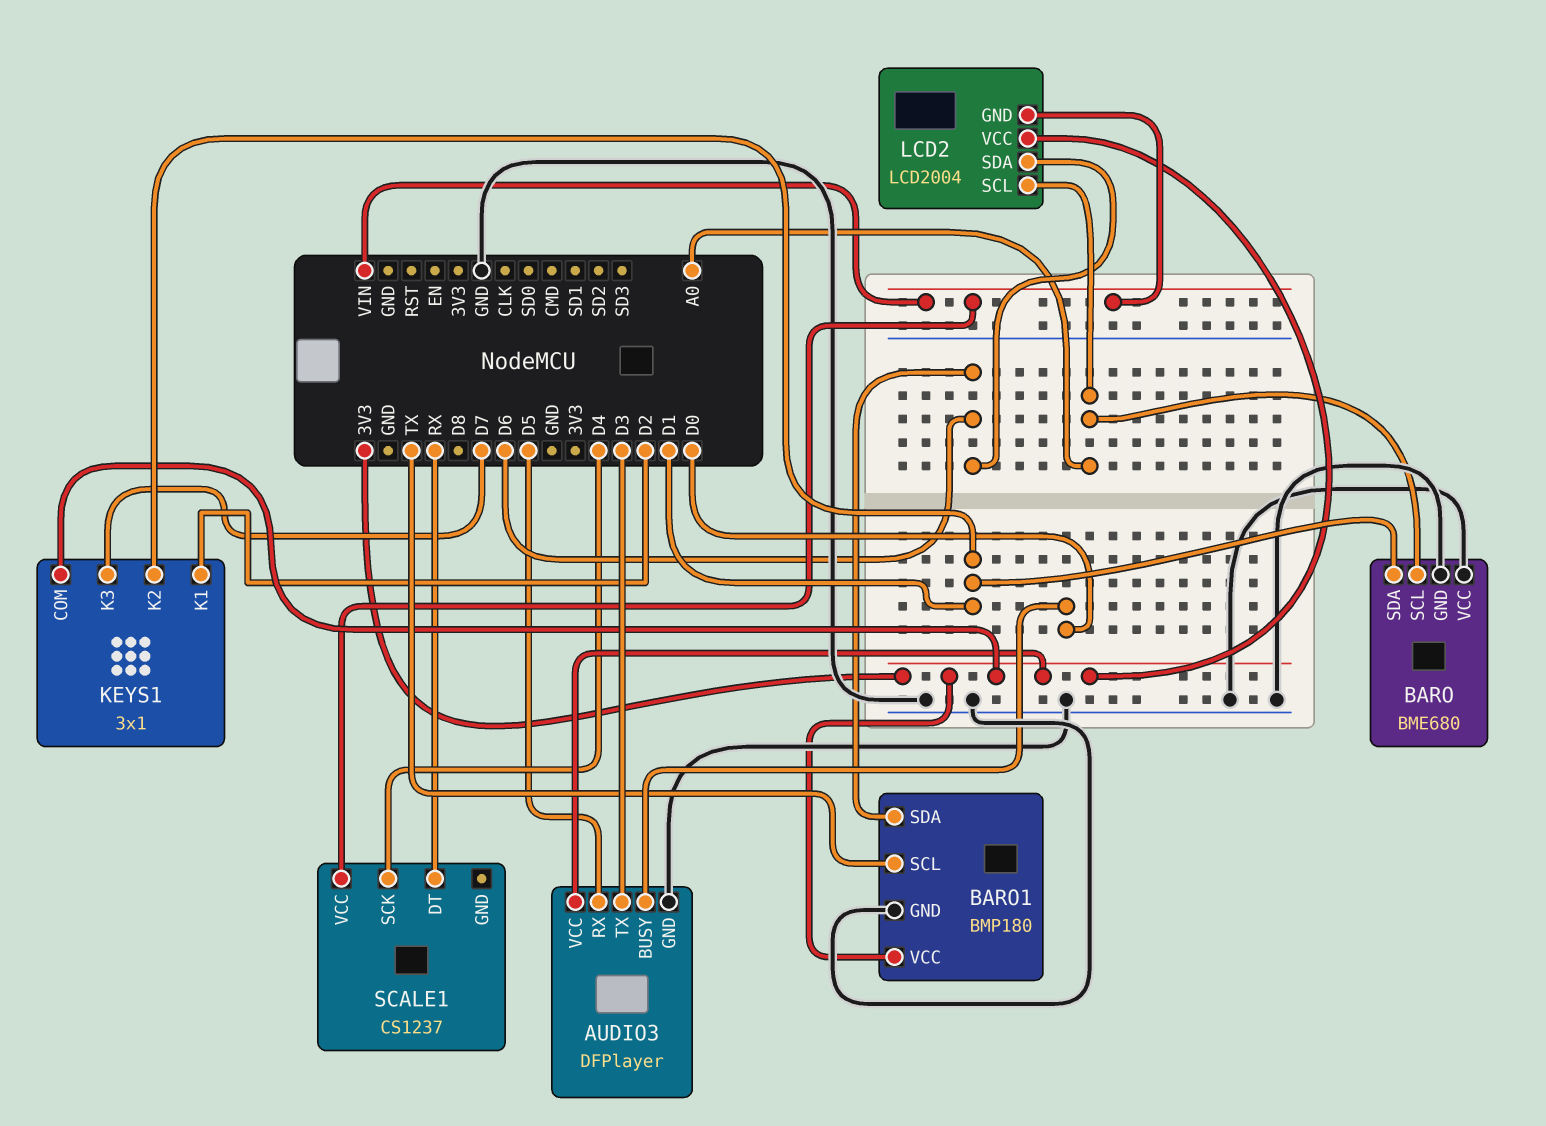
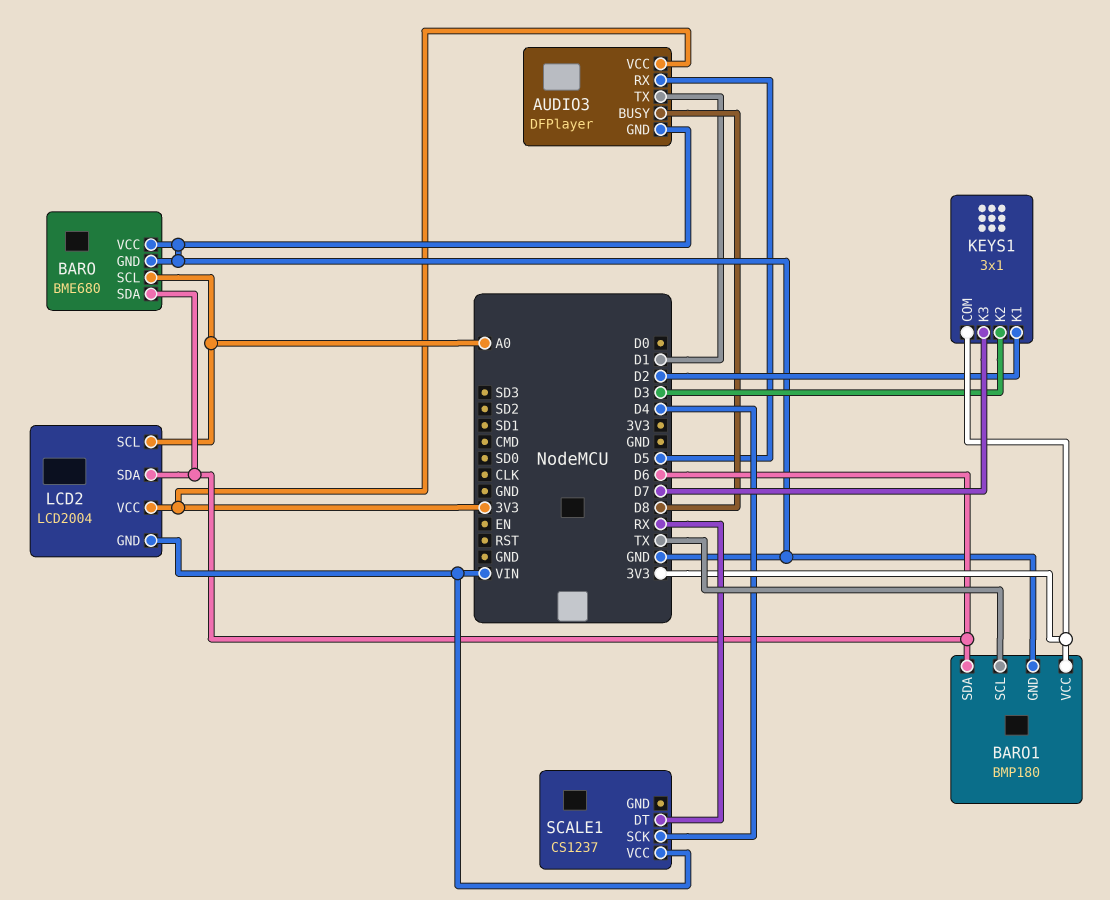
AUDIO3 pin BUSY: D0 -> D8
AUDIO3 pin TX: D3 -> D1
BARO pin SDA: D1 -> D6
KEYS1 pin K2: D1 -> D3

